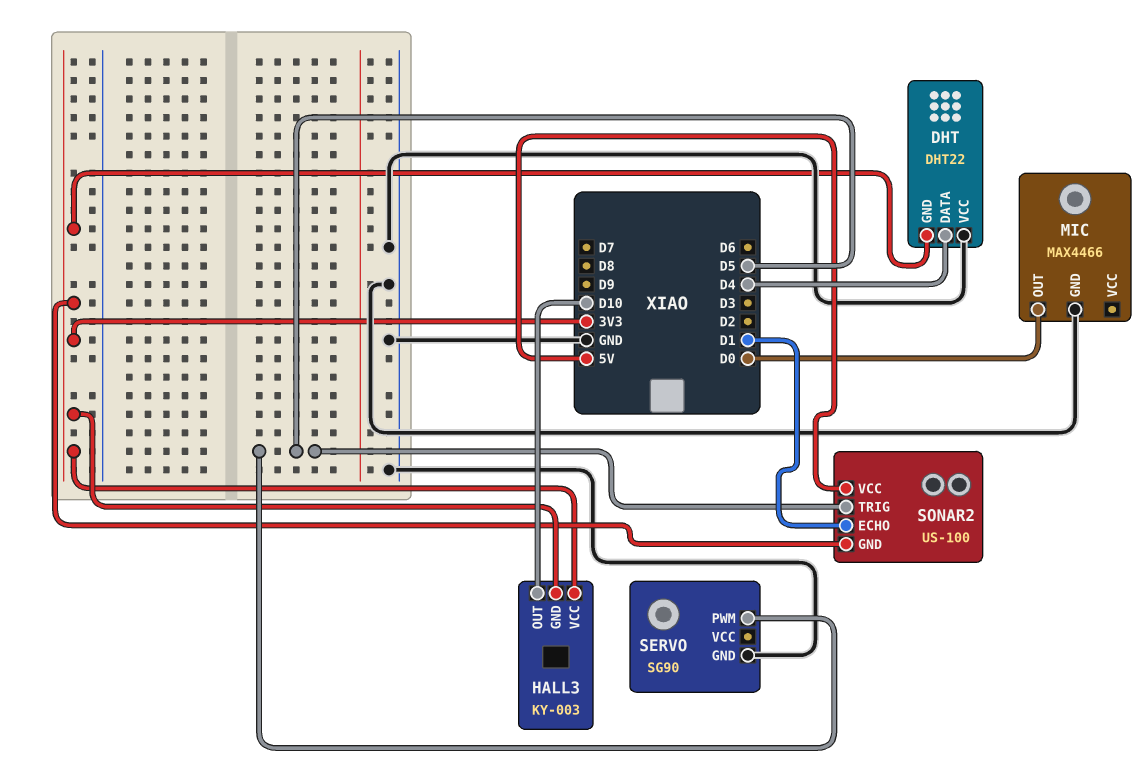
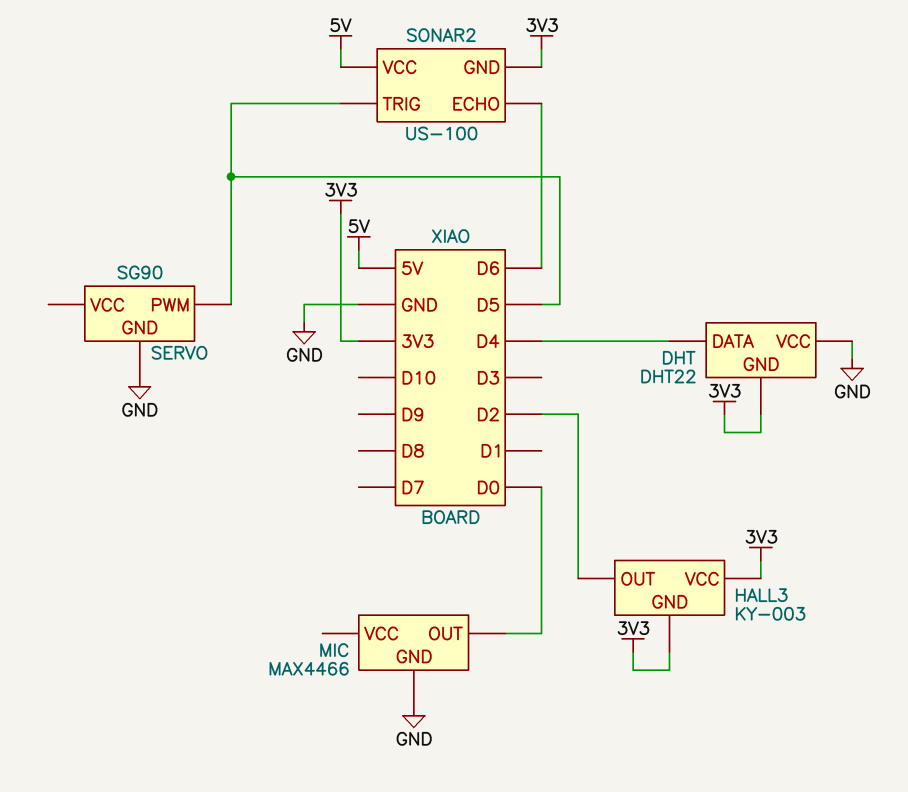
HALL3 pin OUT: D10 -> D2
SONAR2 pin ECHO: D1 -> D6

